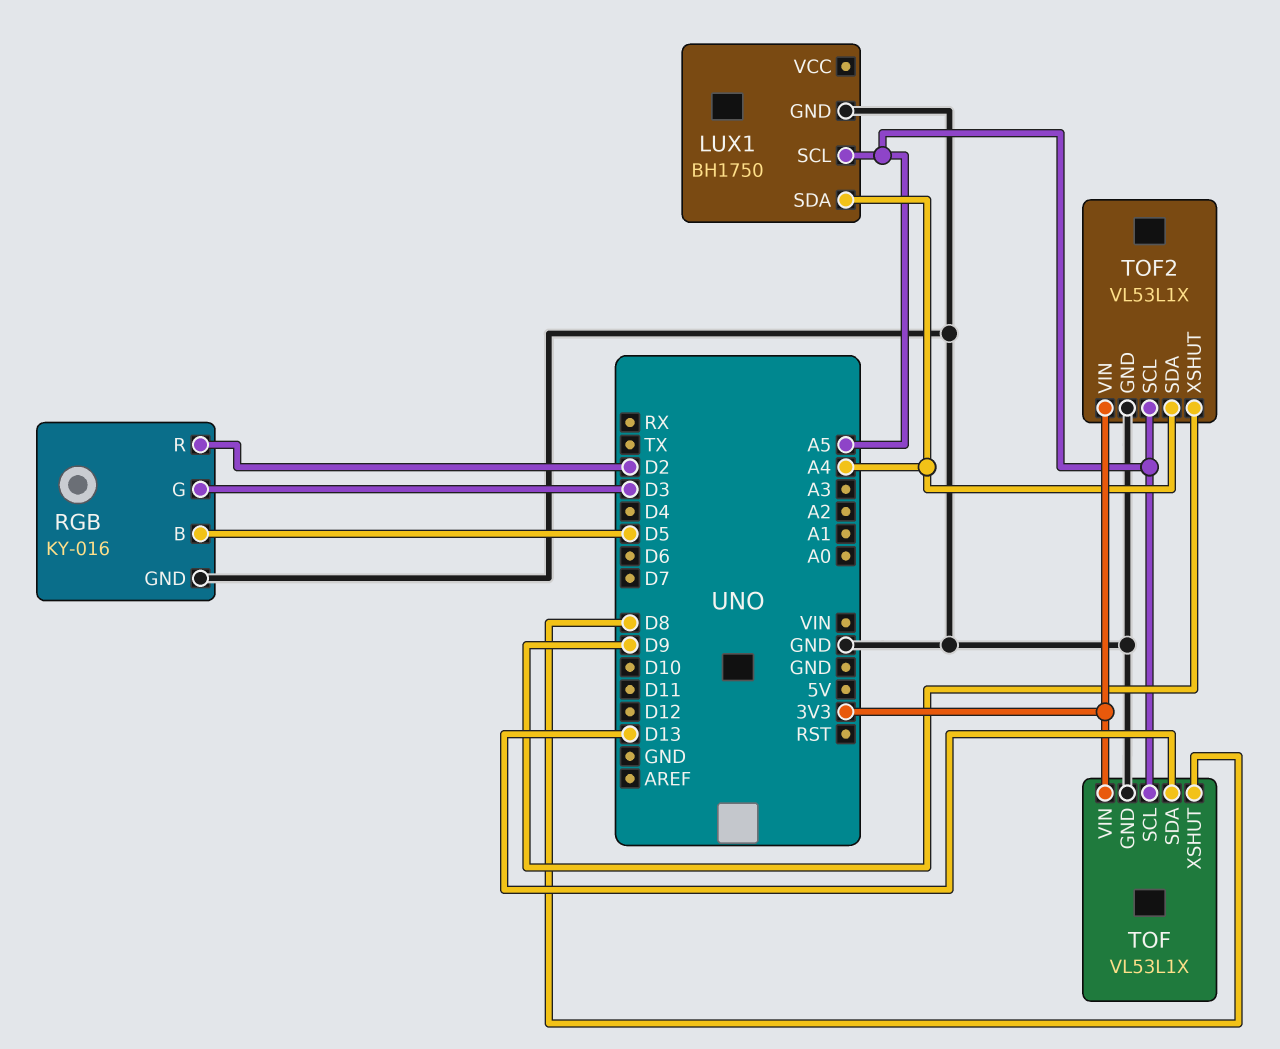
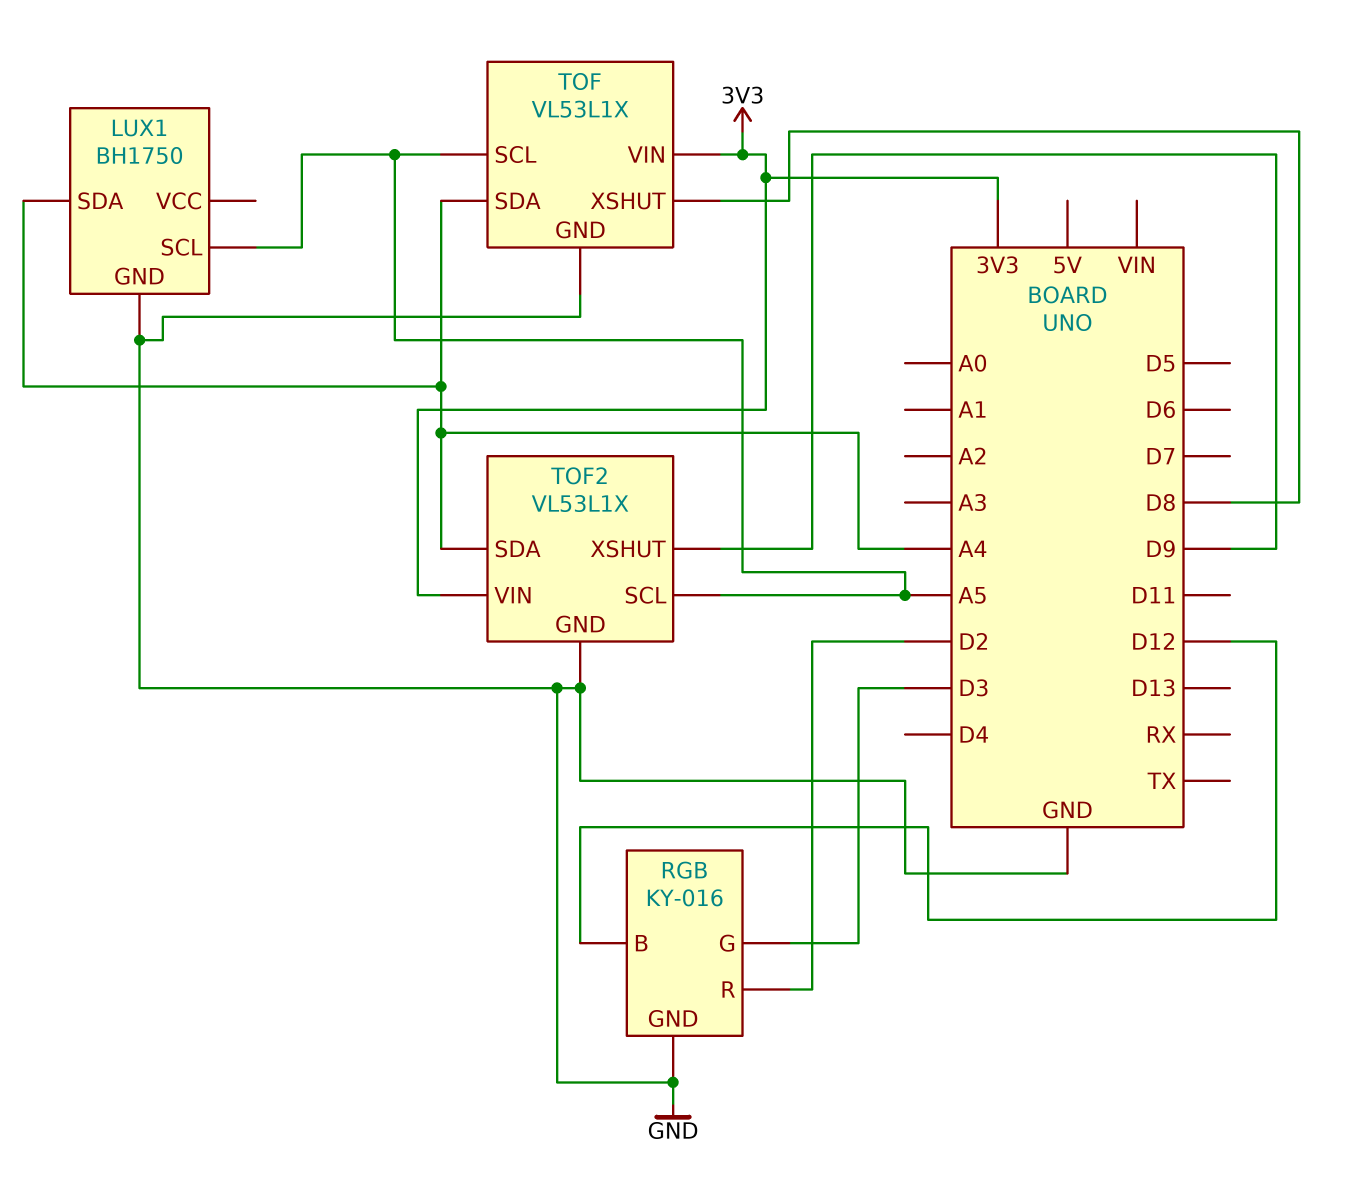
RGB pin B: D5 -> D12
TOF pin SDA: D13 -> A4

